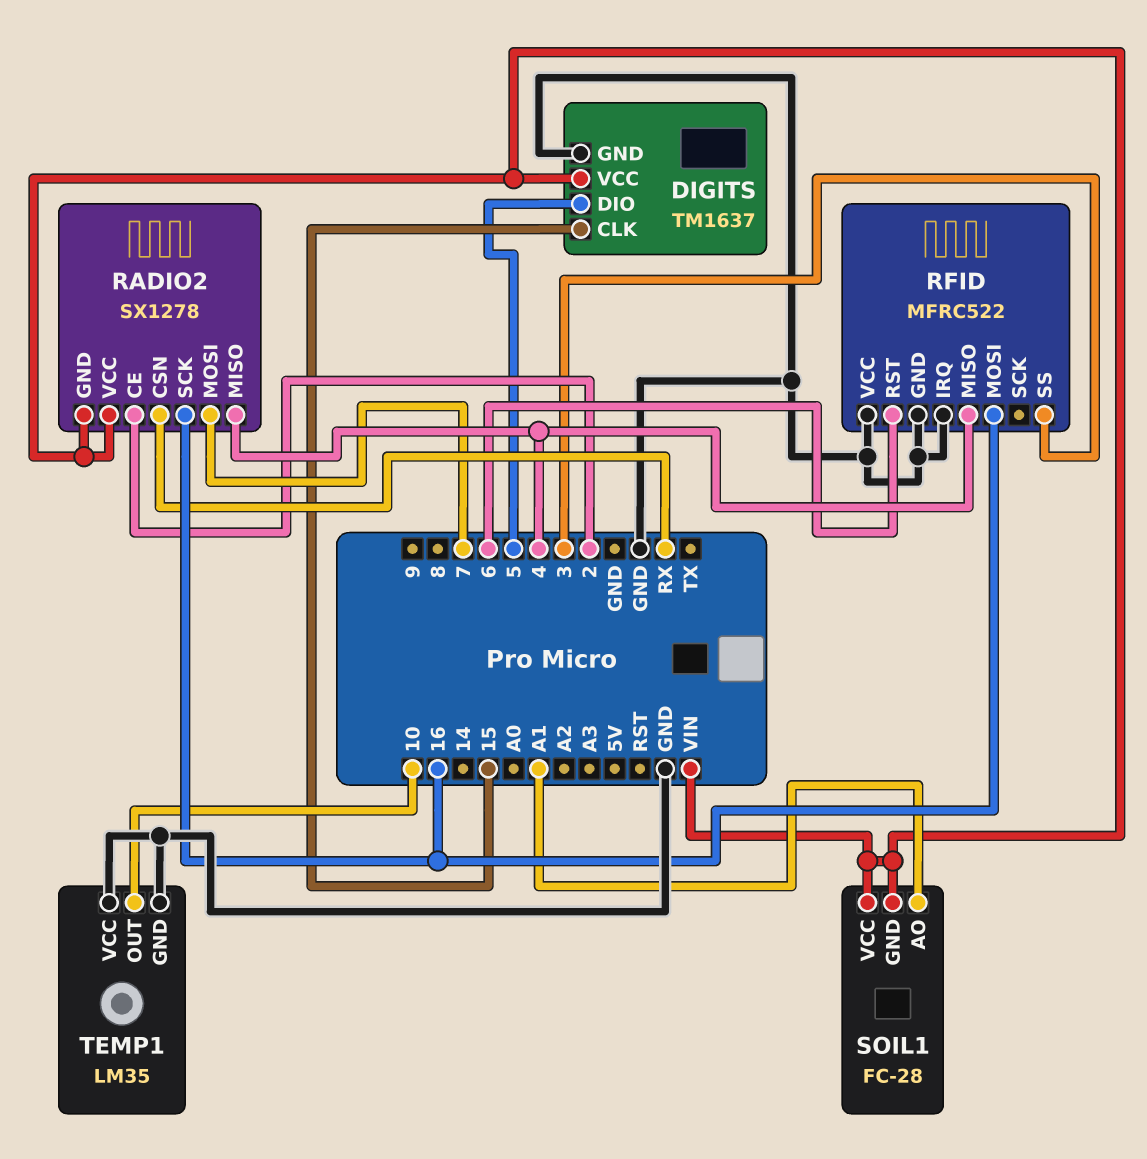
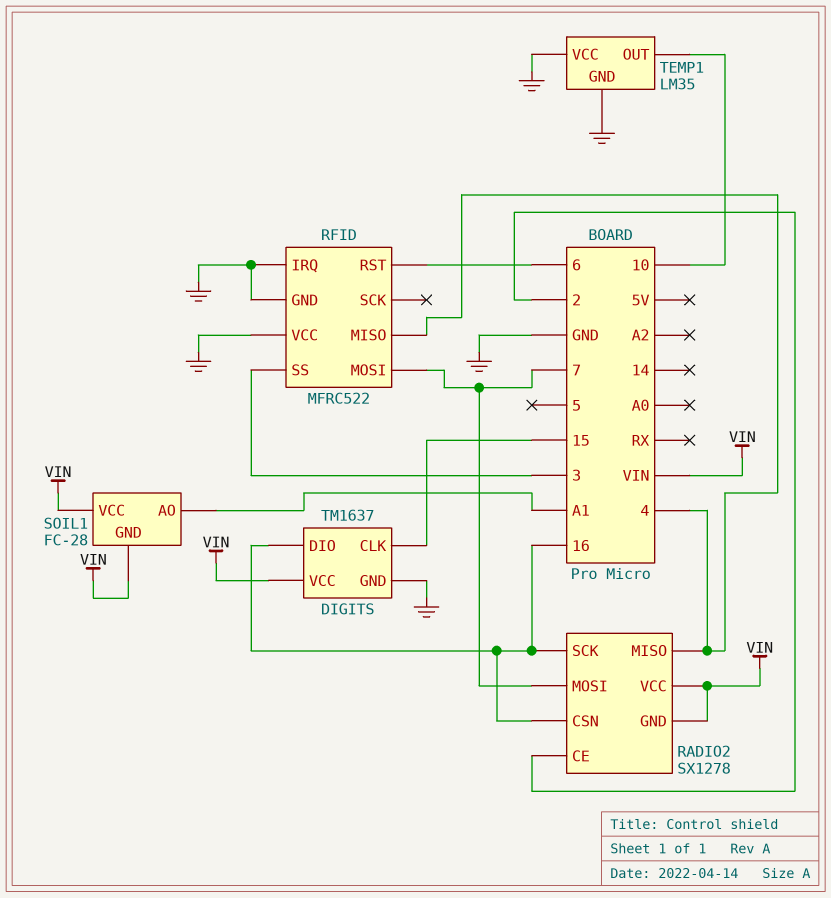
DIGITS pin DIO: 5 -> 16
RADIO2 pin CSN: RX -> 16
RFID pin MOSI: 16 -> 7

